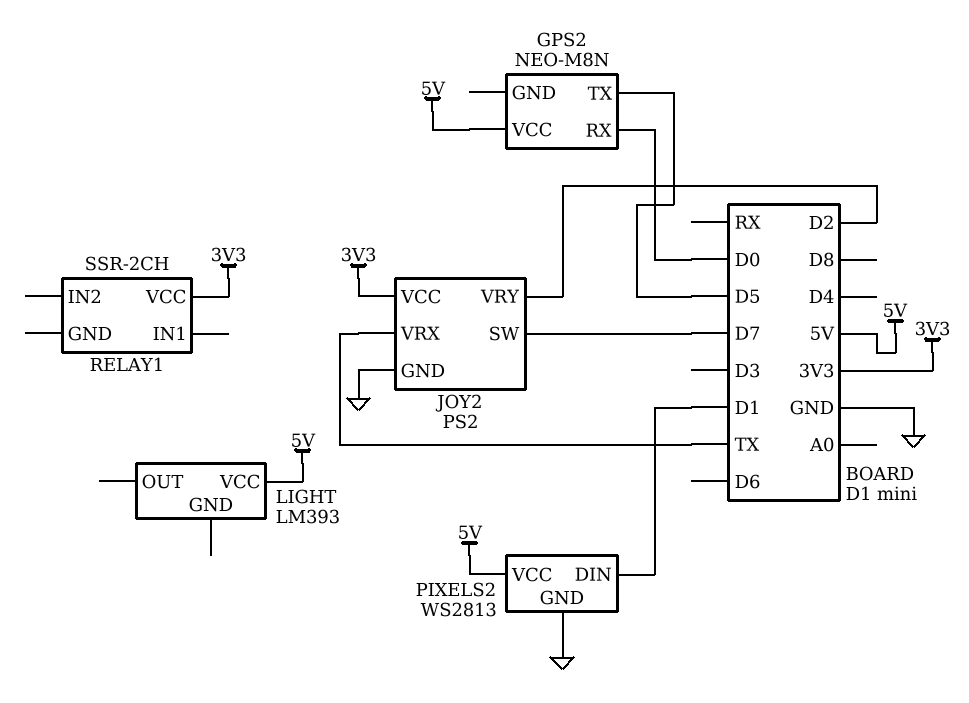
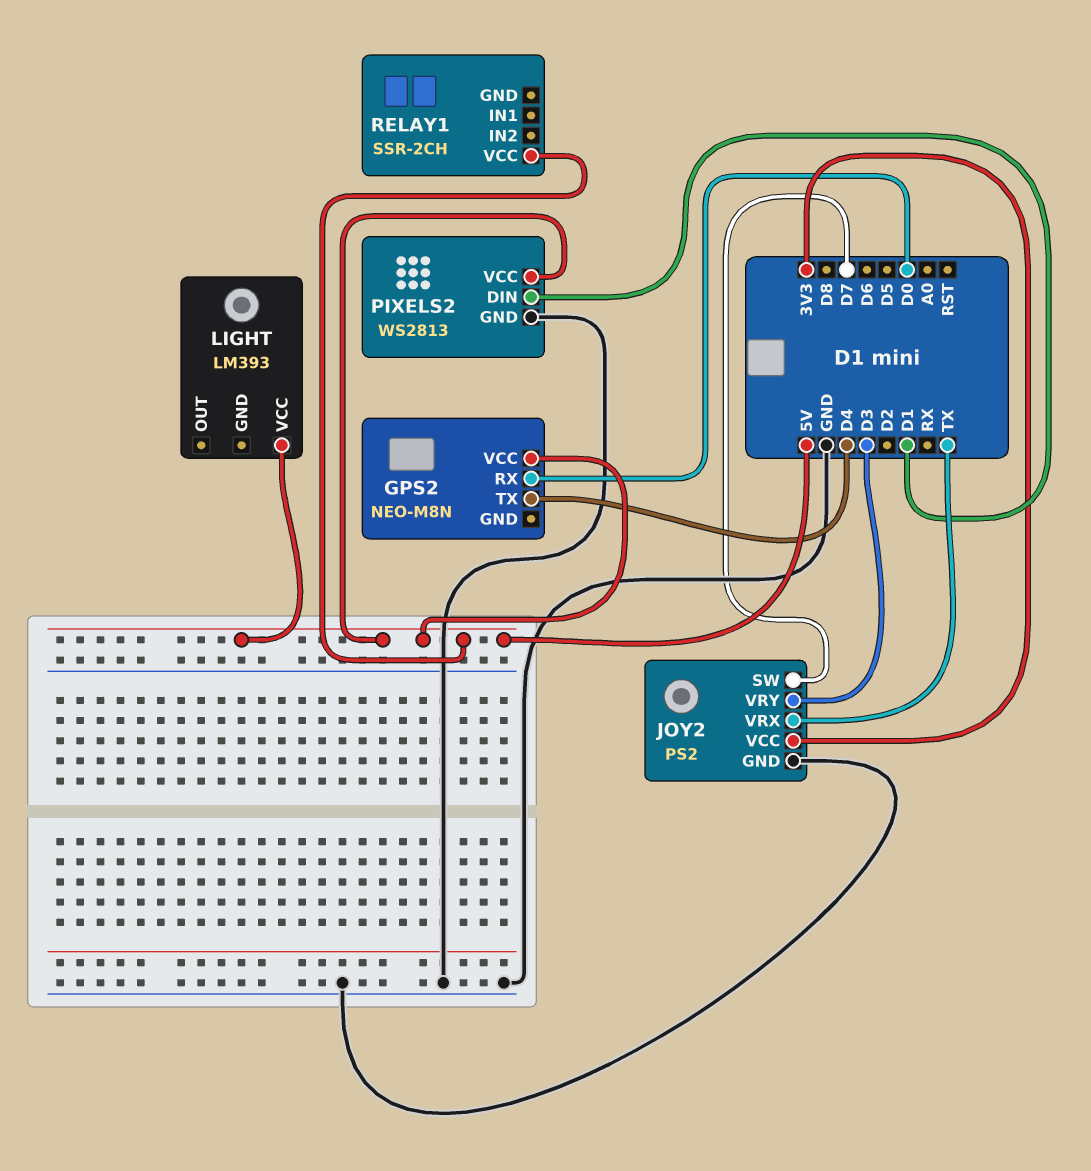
GPS2 pin TX: D5 -> D4
JOY2 pin VRY: D2 -> D3
RELAY1 pin VCC: 3V3 -> 5V

